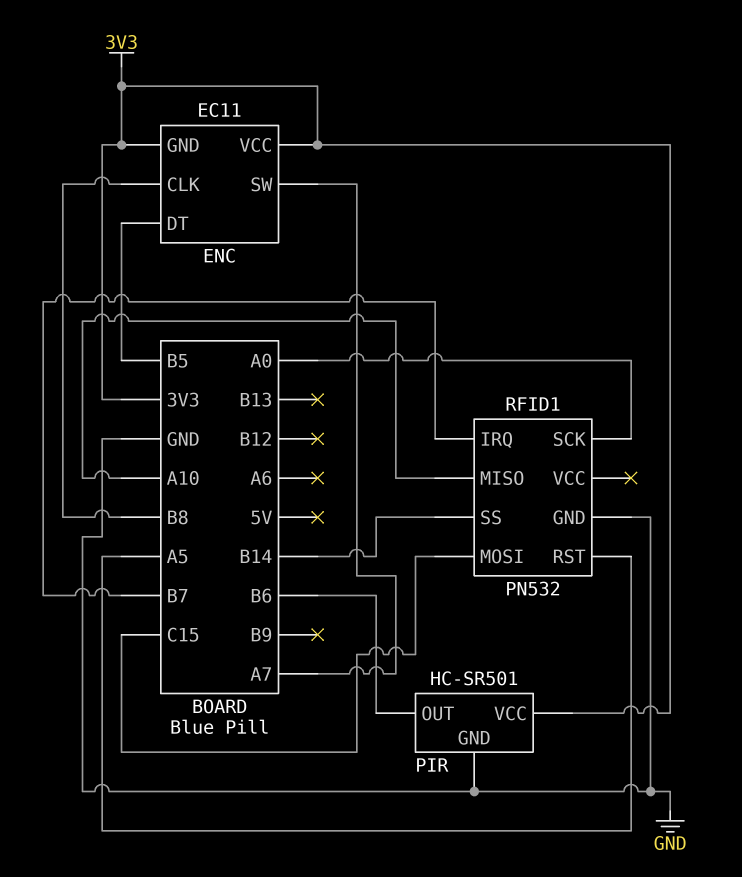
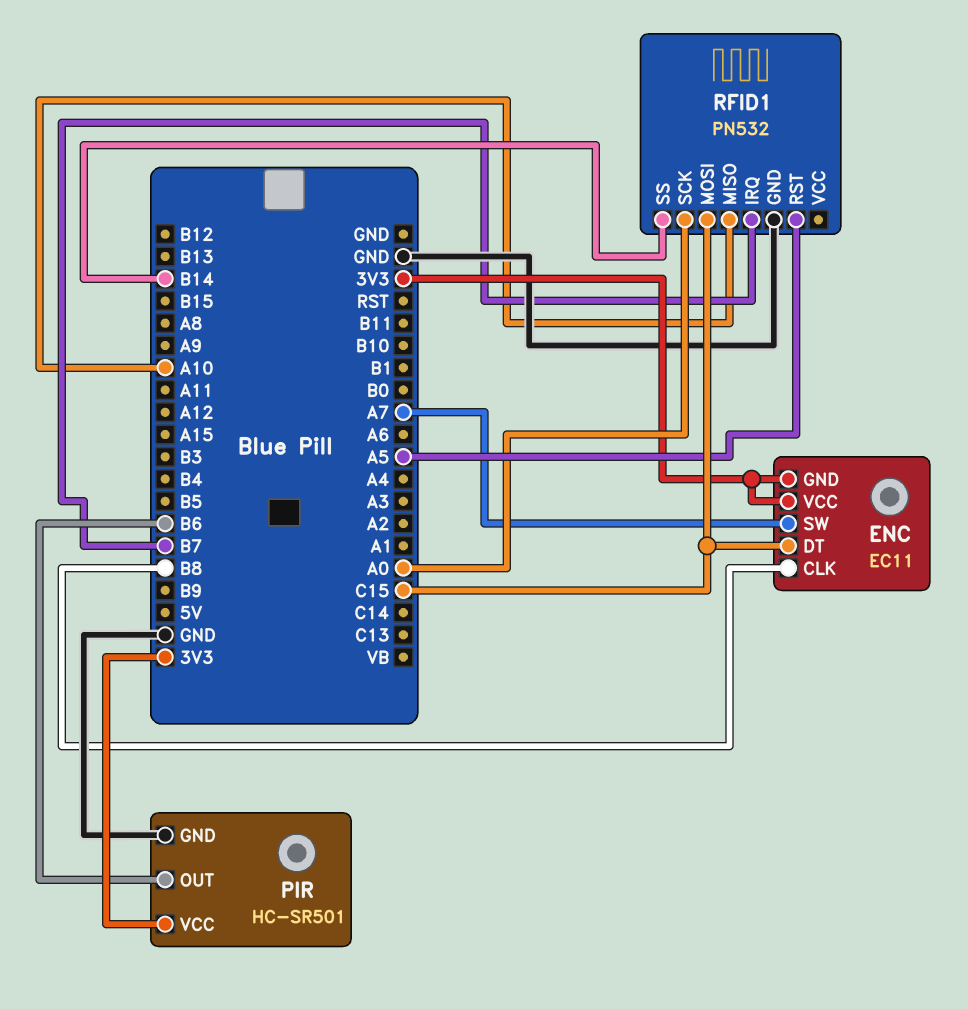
ENC pin DT: B5 -> C15

